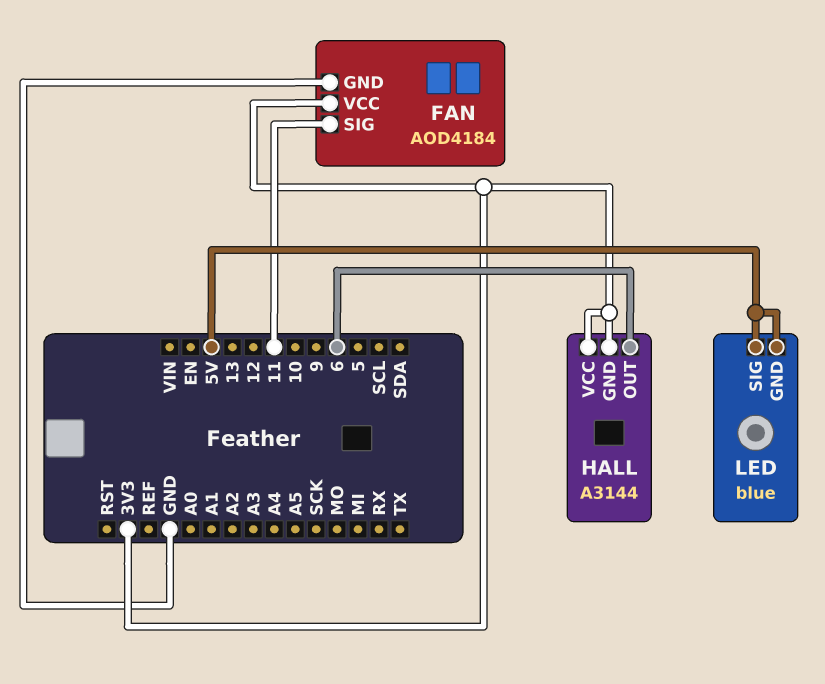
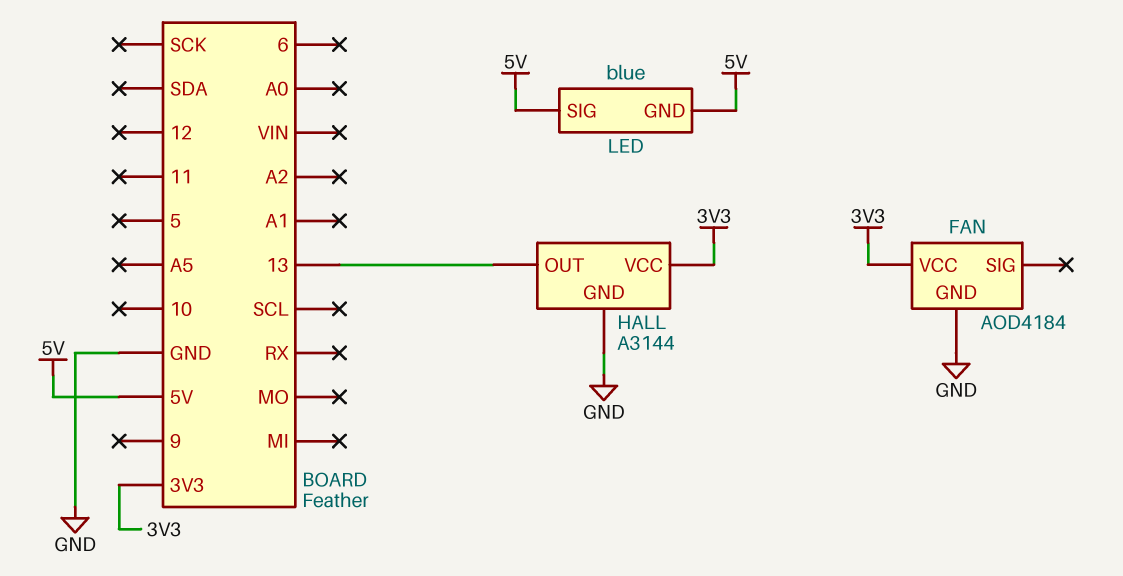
FAN pin SIG: 11 -> none
HALL pin GND: 3V3 -> GND
HALL pin OUT: 6 -> 13

